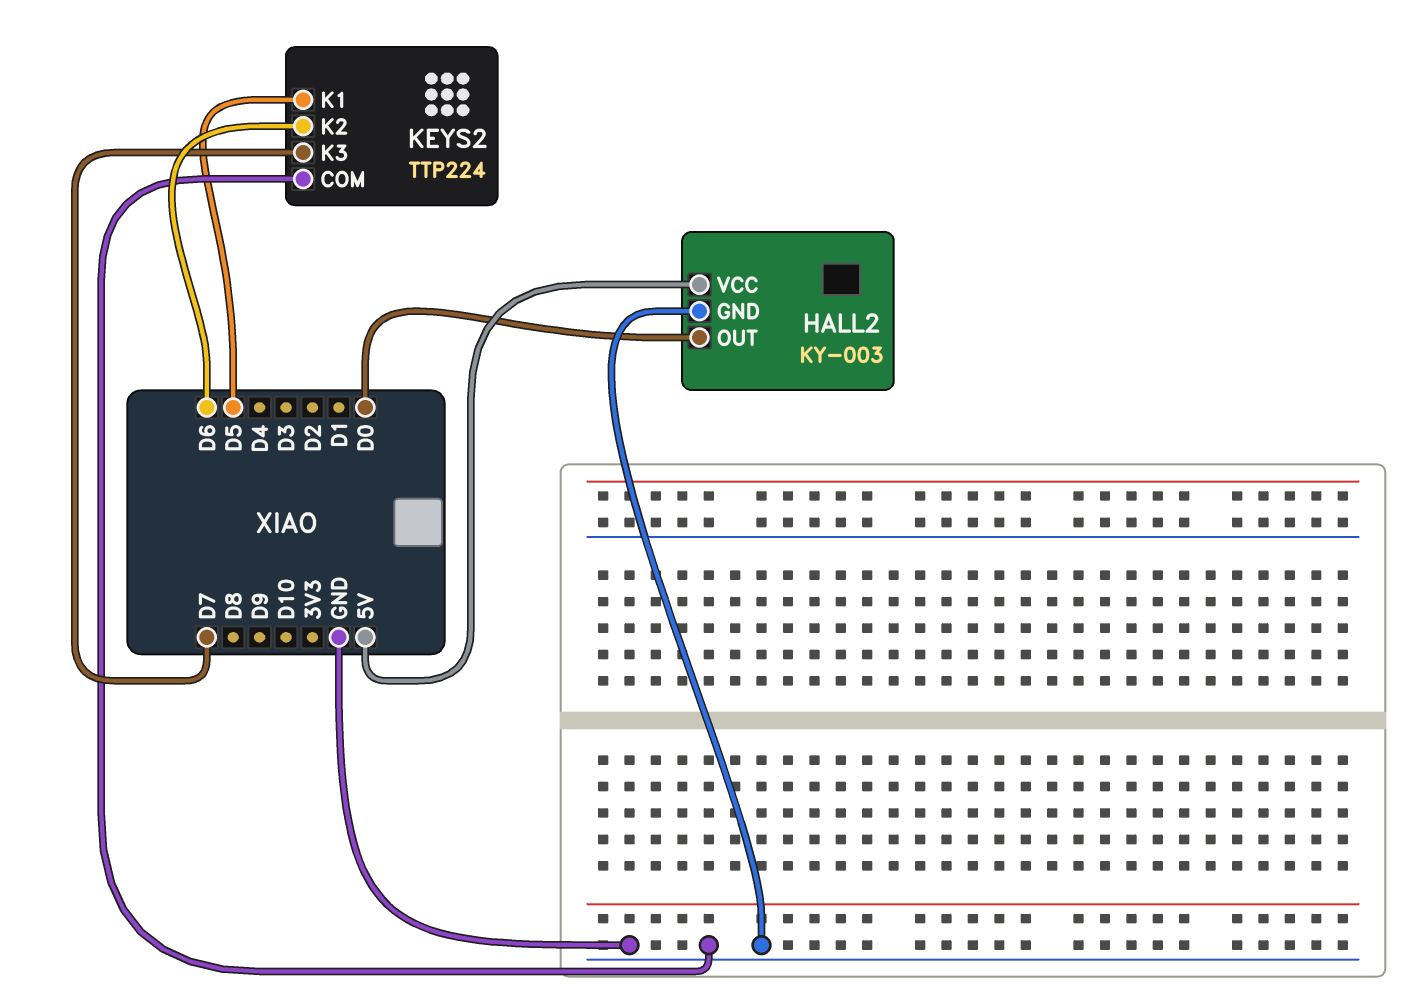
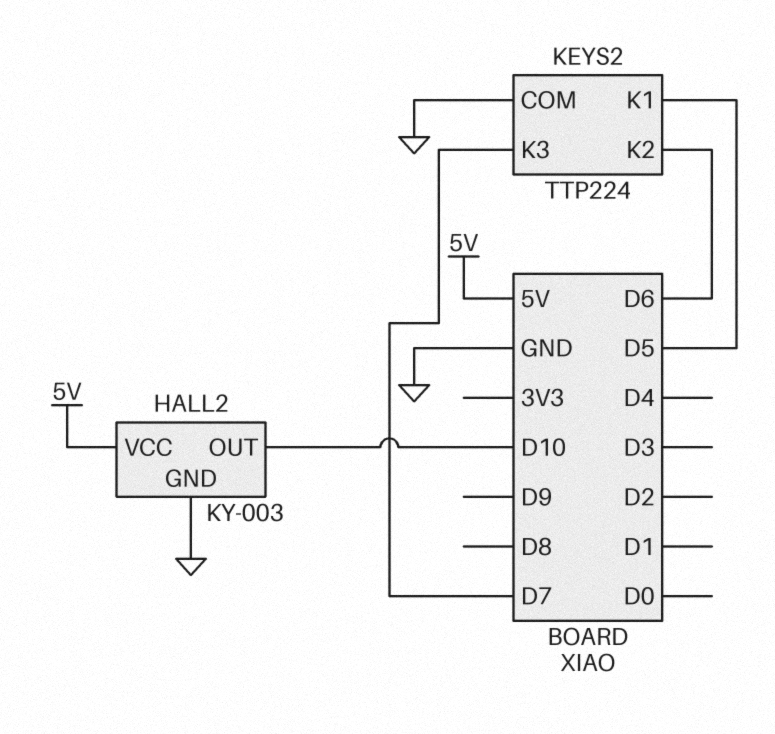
HALL2 pin OUT: D0 -> D10

